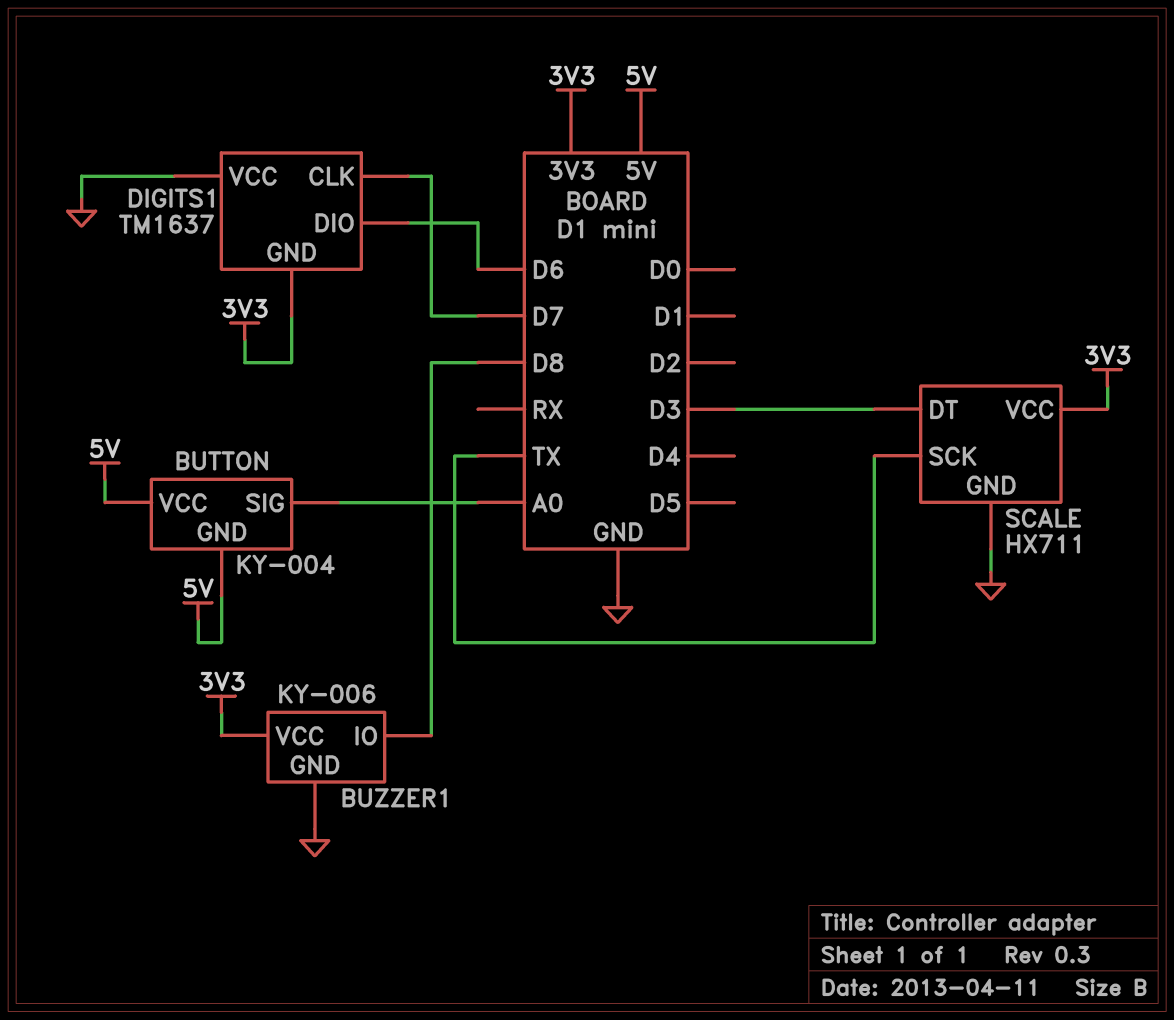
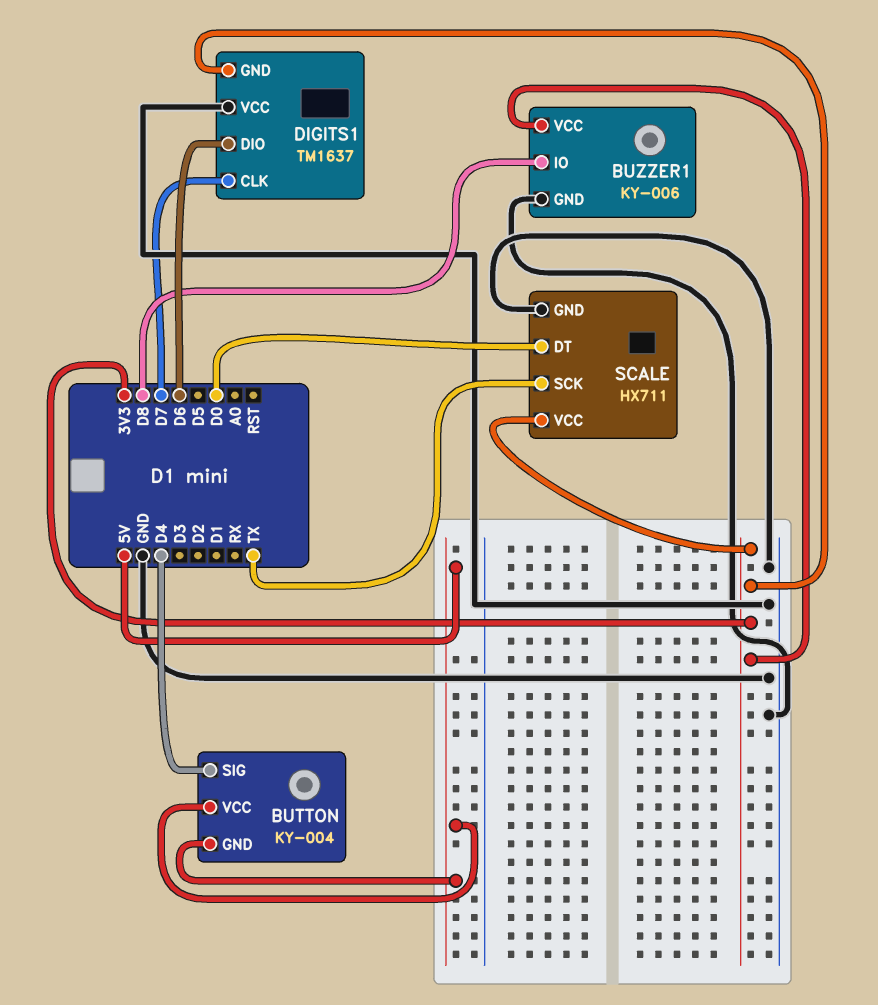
BUTTON pin SIG: A0 -> D4
SCALE pin DT: D3 -> D0

